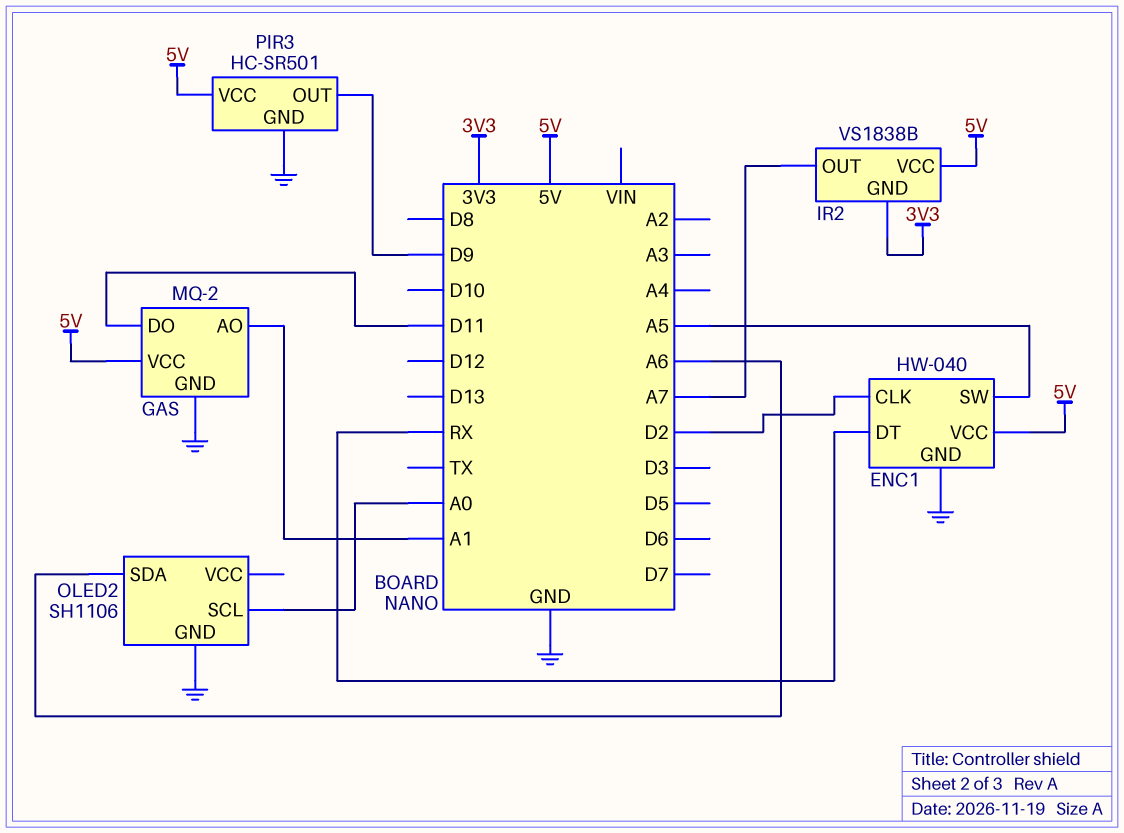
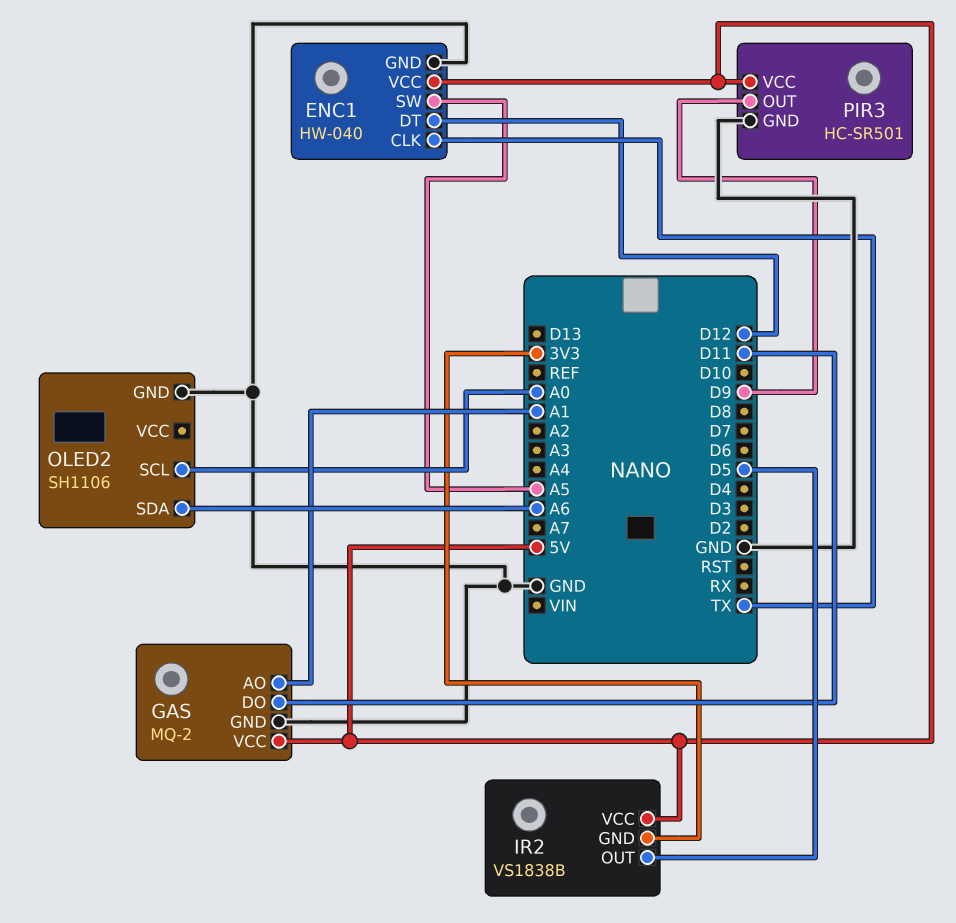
ENC1 pin CLK: D2 -> TX
ENC1 pin DT: RX -> D12
IR2 pin OUT: A7 -> D5

